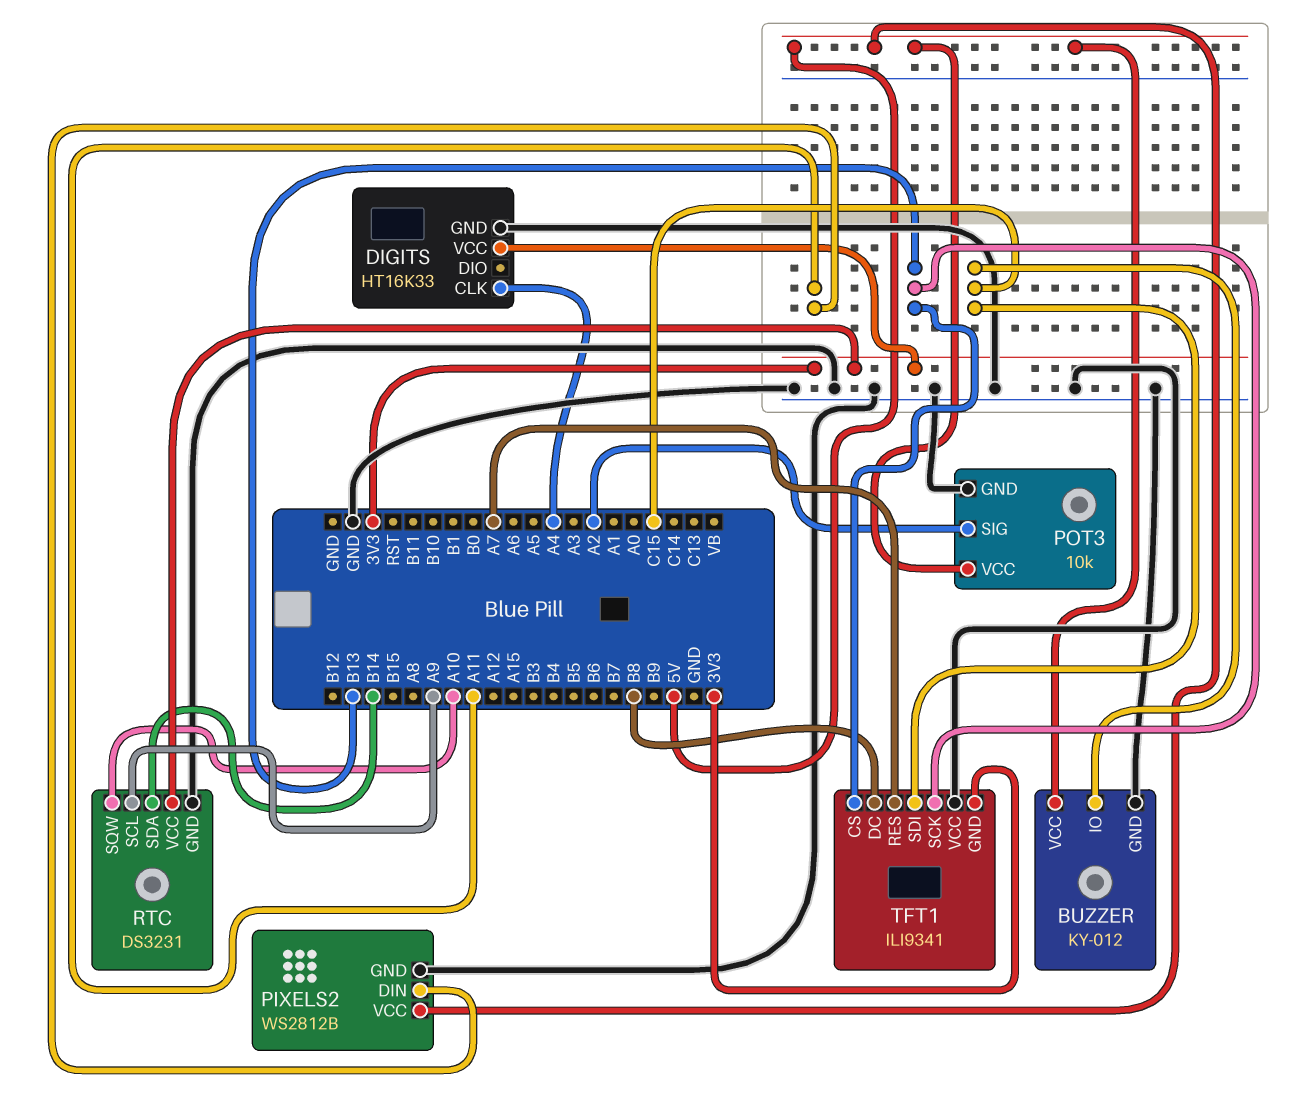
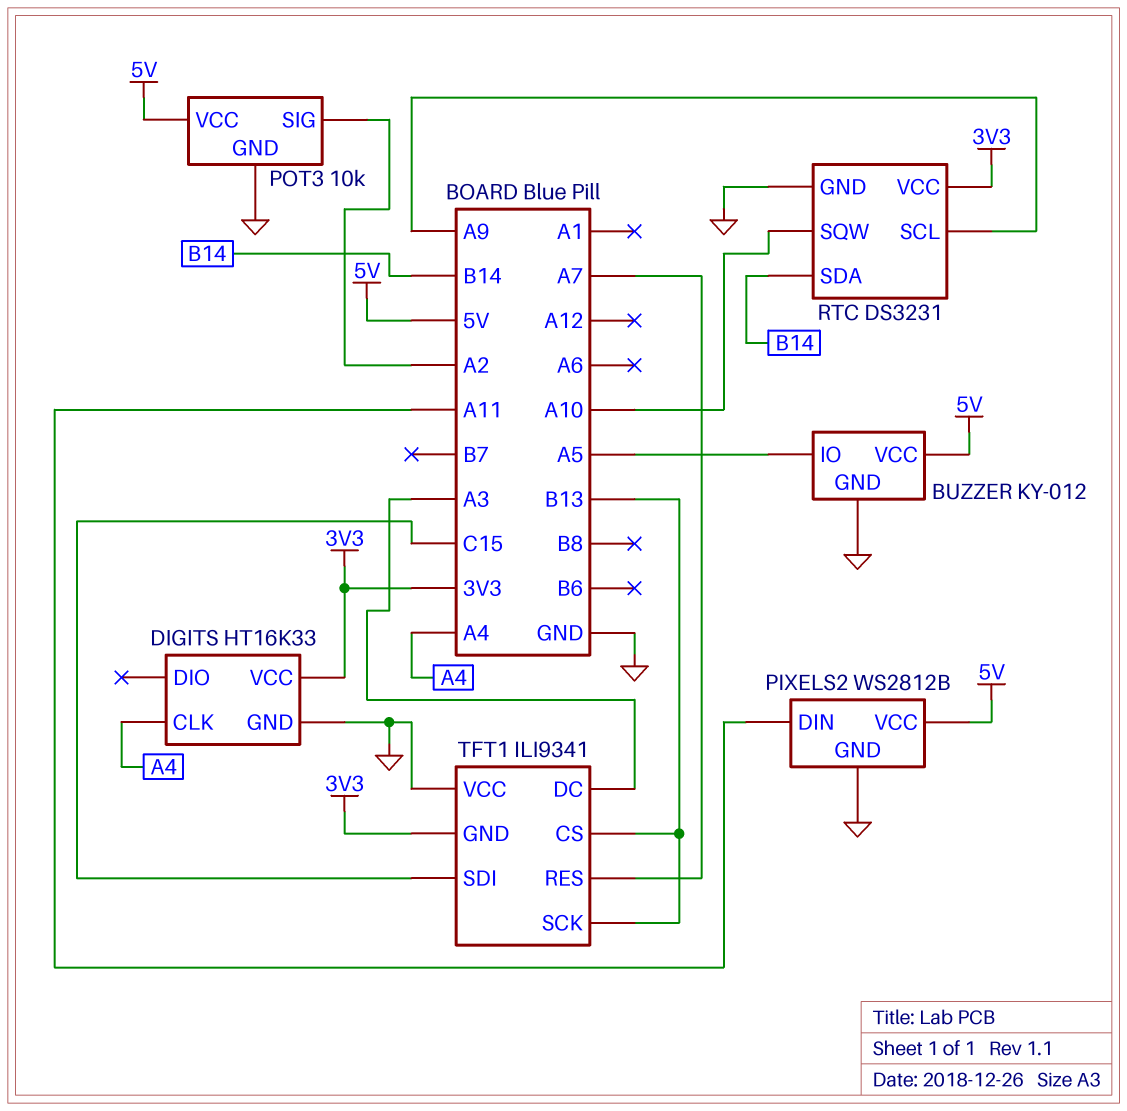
BUZZER pin IO: C15 -> A5
TFT1 pin DC: B8 -> A3

